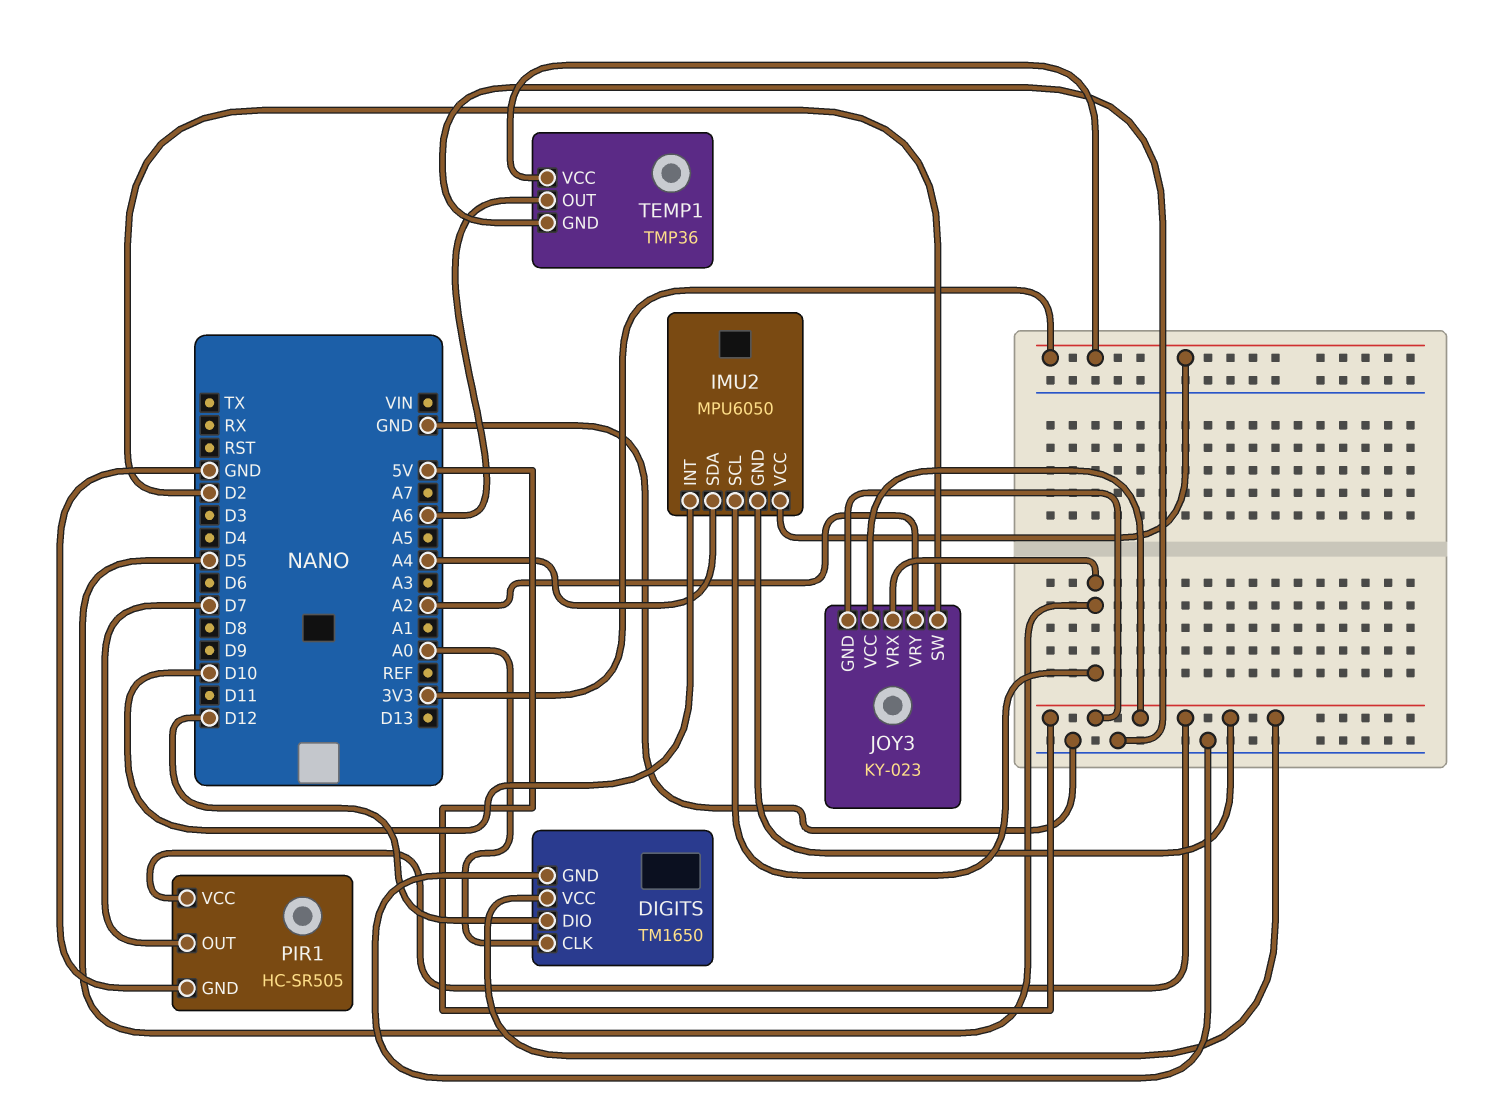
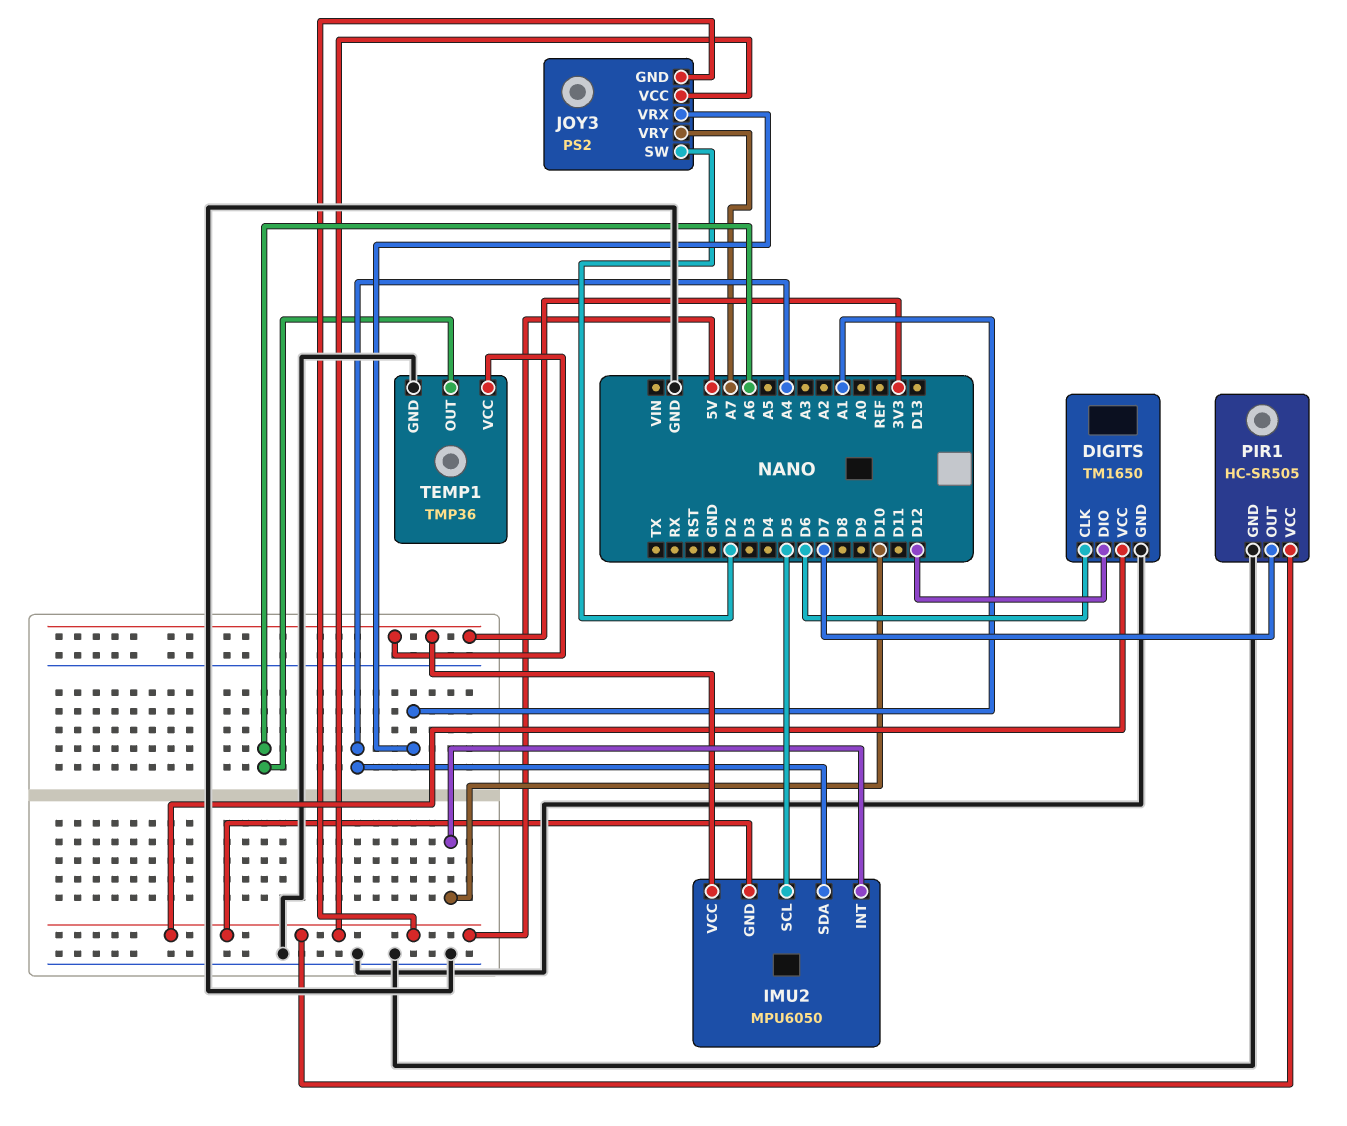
DIGITS pin CLK: A0 -> D6
JOY3: KY-023 -> PS2
JOY3 pin VRX: D5 -> A1
JOY3 pin VRY: A2 -> A7

